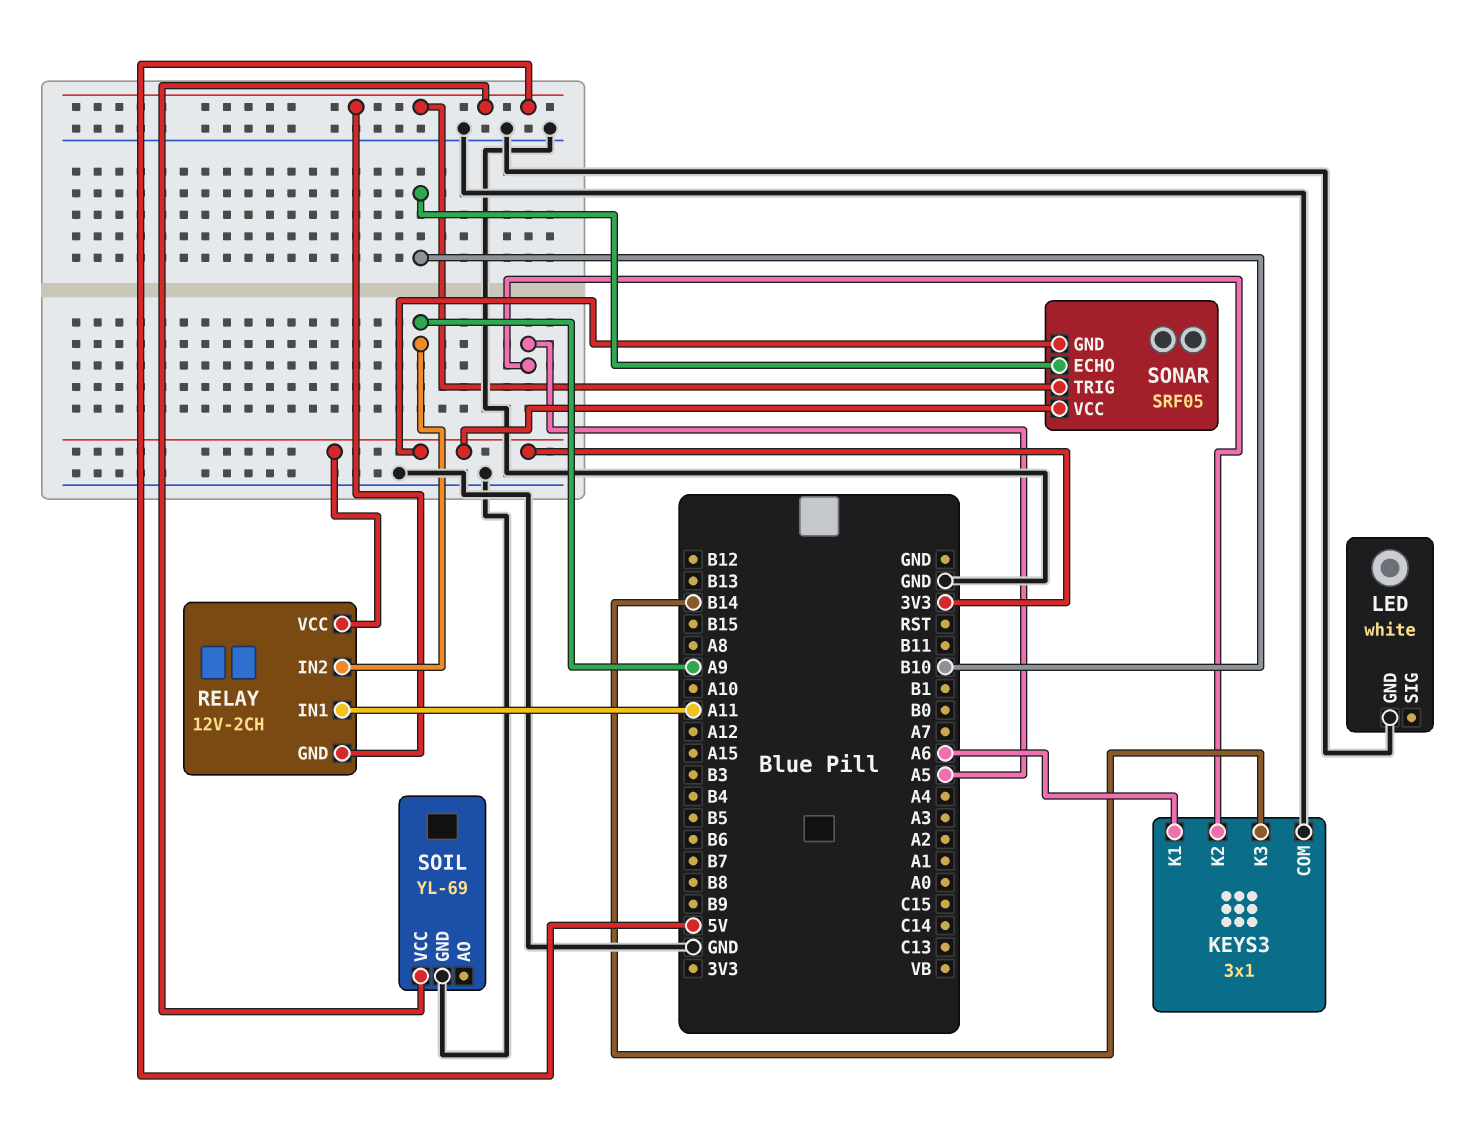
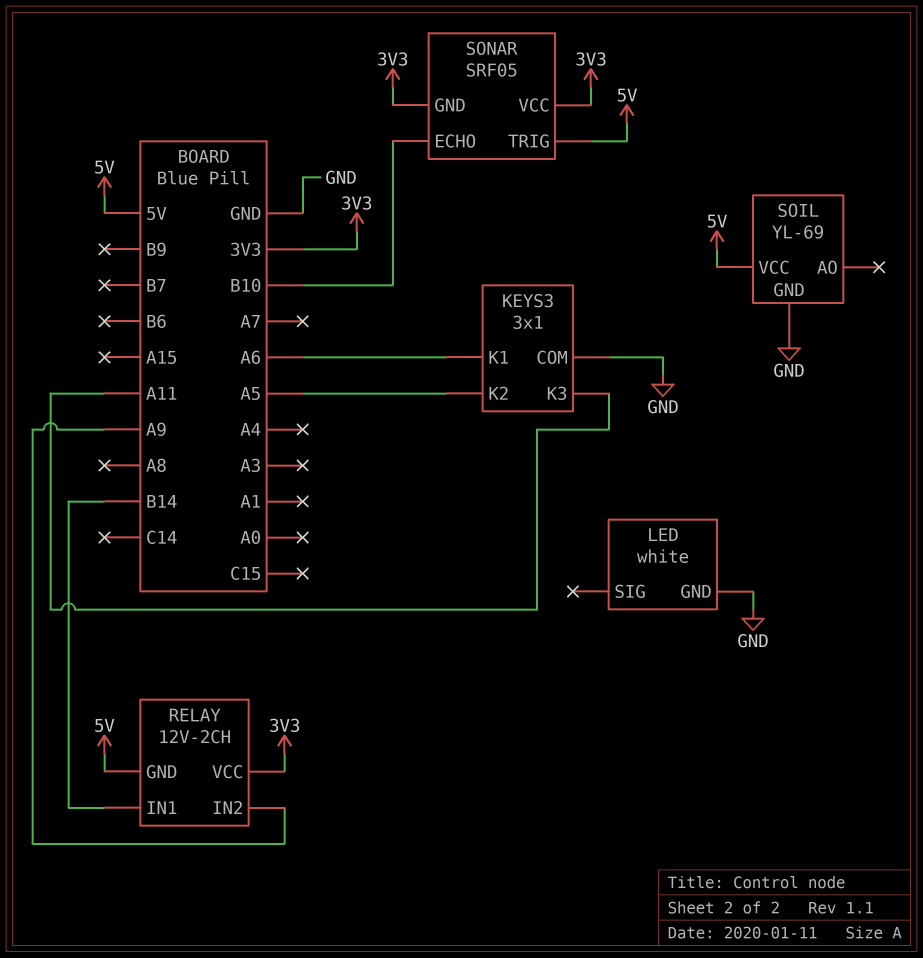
KEYS3 pin K3: B14 -> A11
RELAY pin IN1: A11 -> B14

